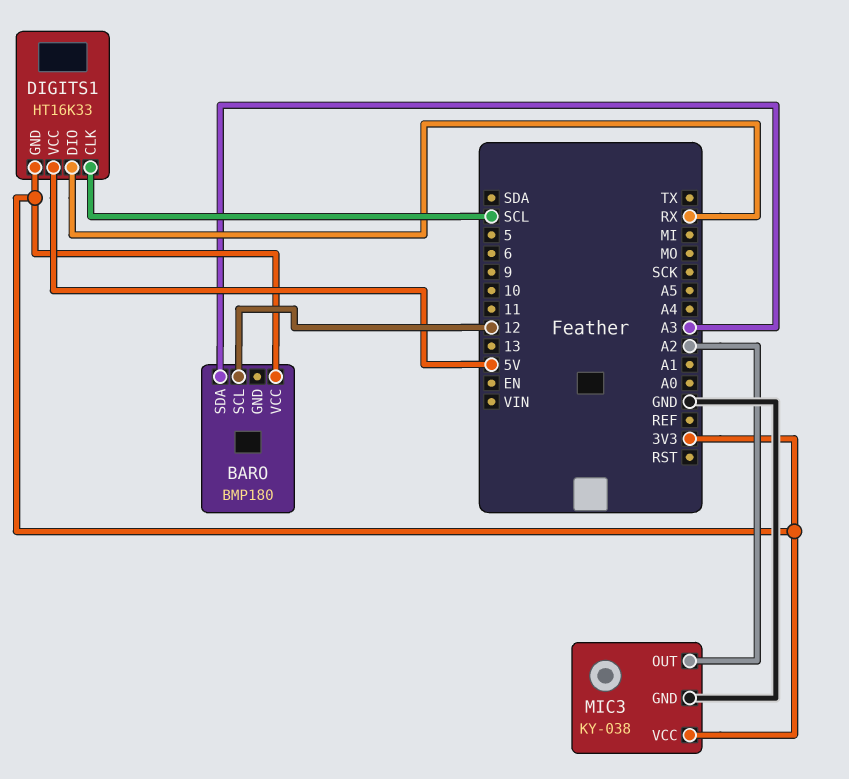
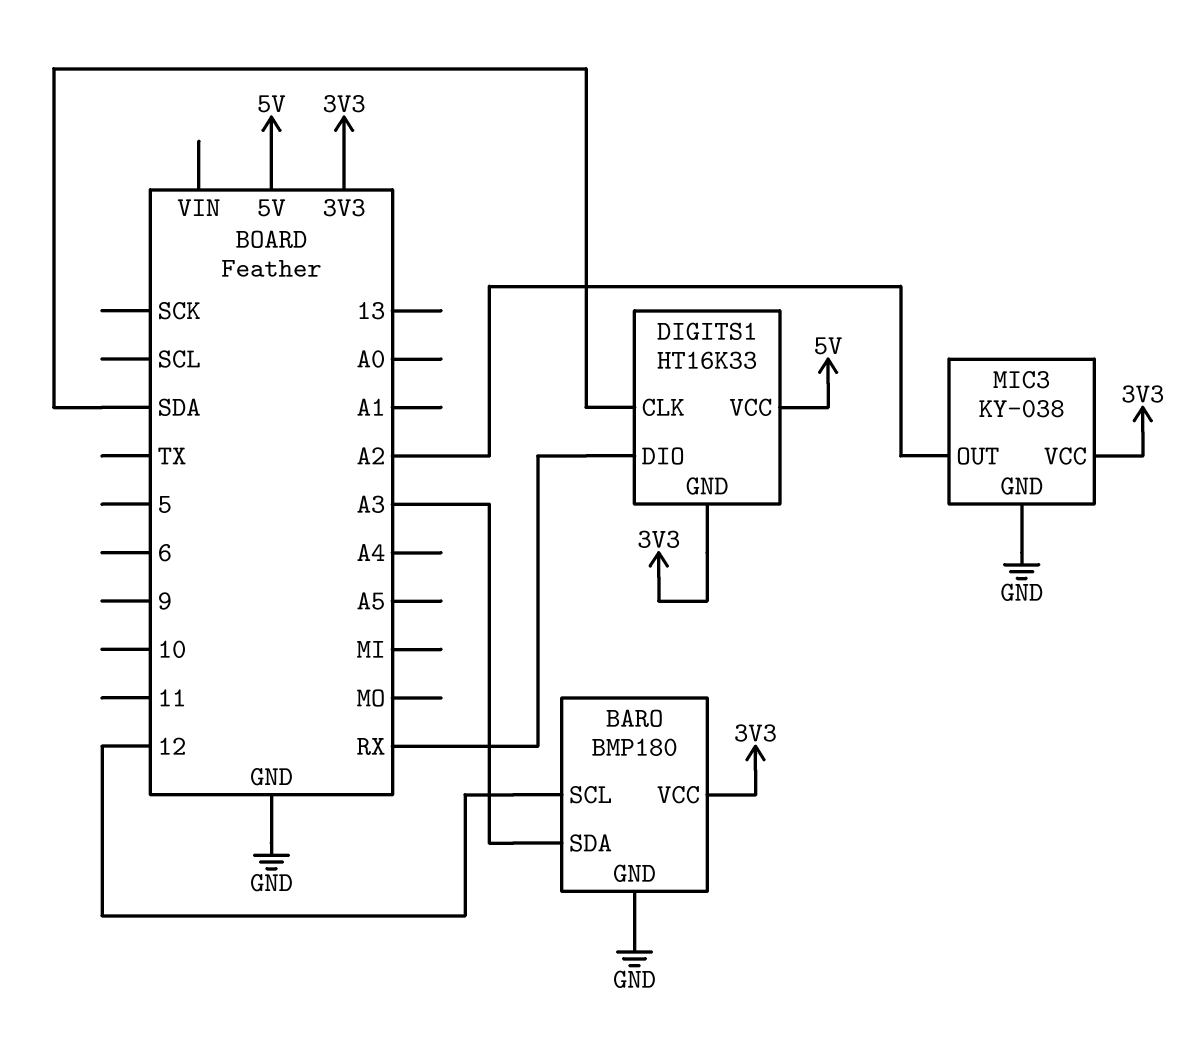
BARO pin GND: none -> GND
DIGITS1 pin CLK: SCL -> SDA

